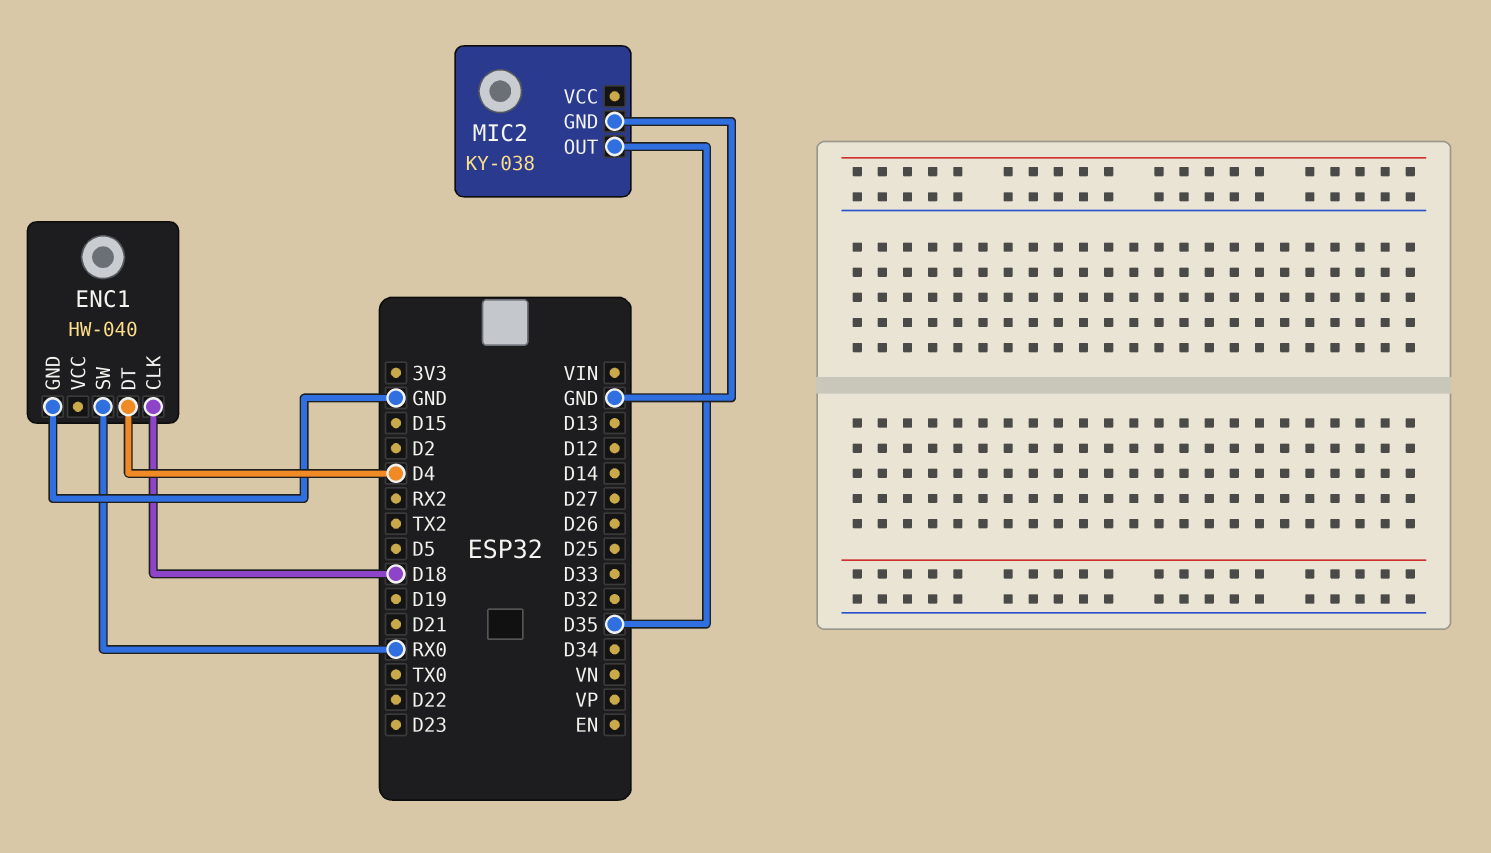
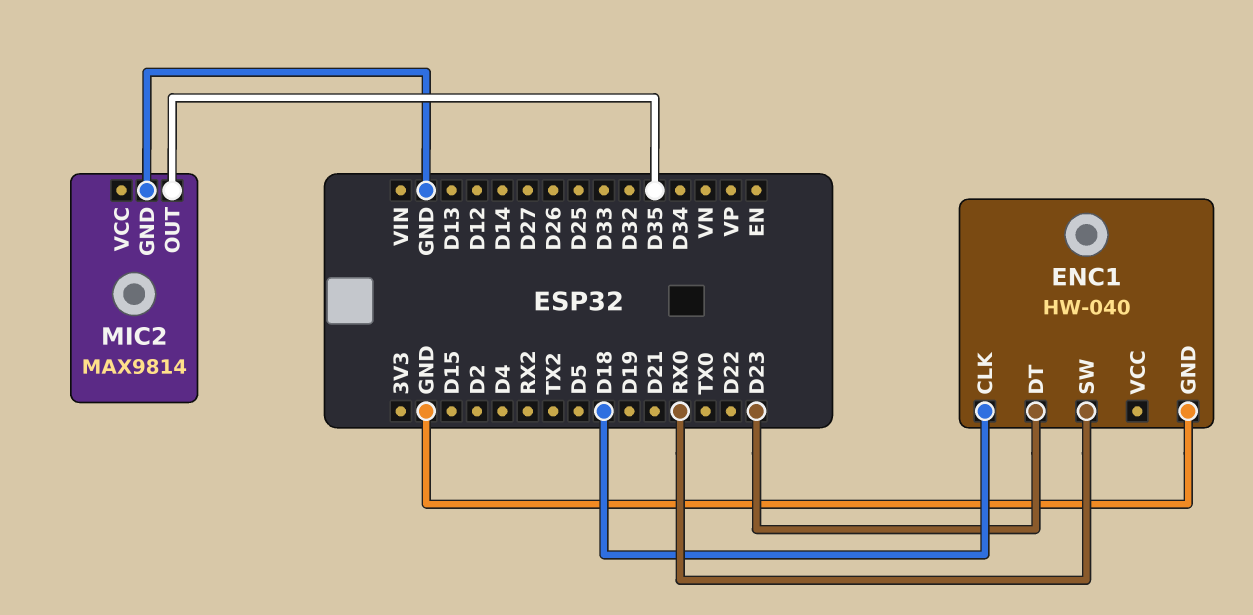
ENC1 pin DT: D4 -> D23
MIC2: KY-038 -> MAX9814

